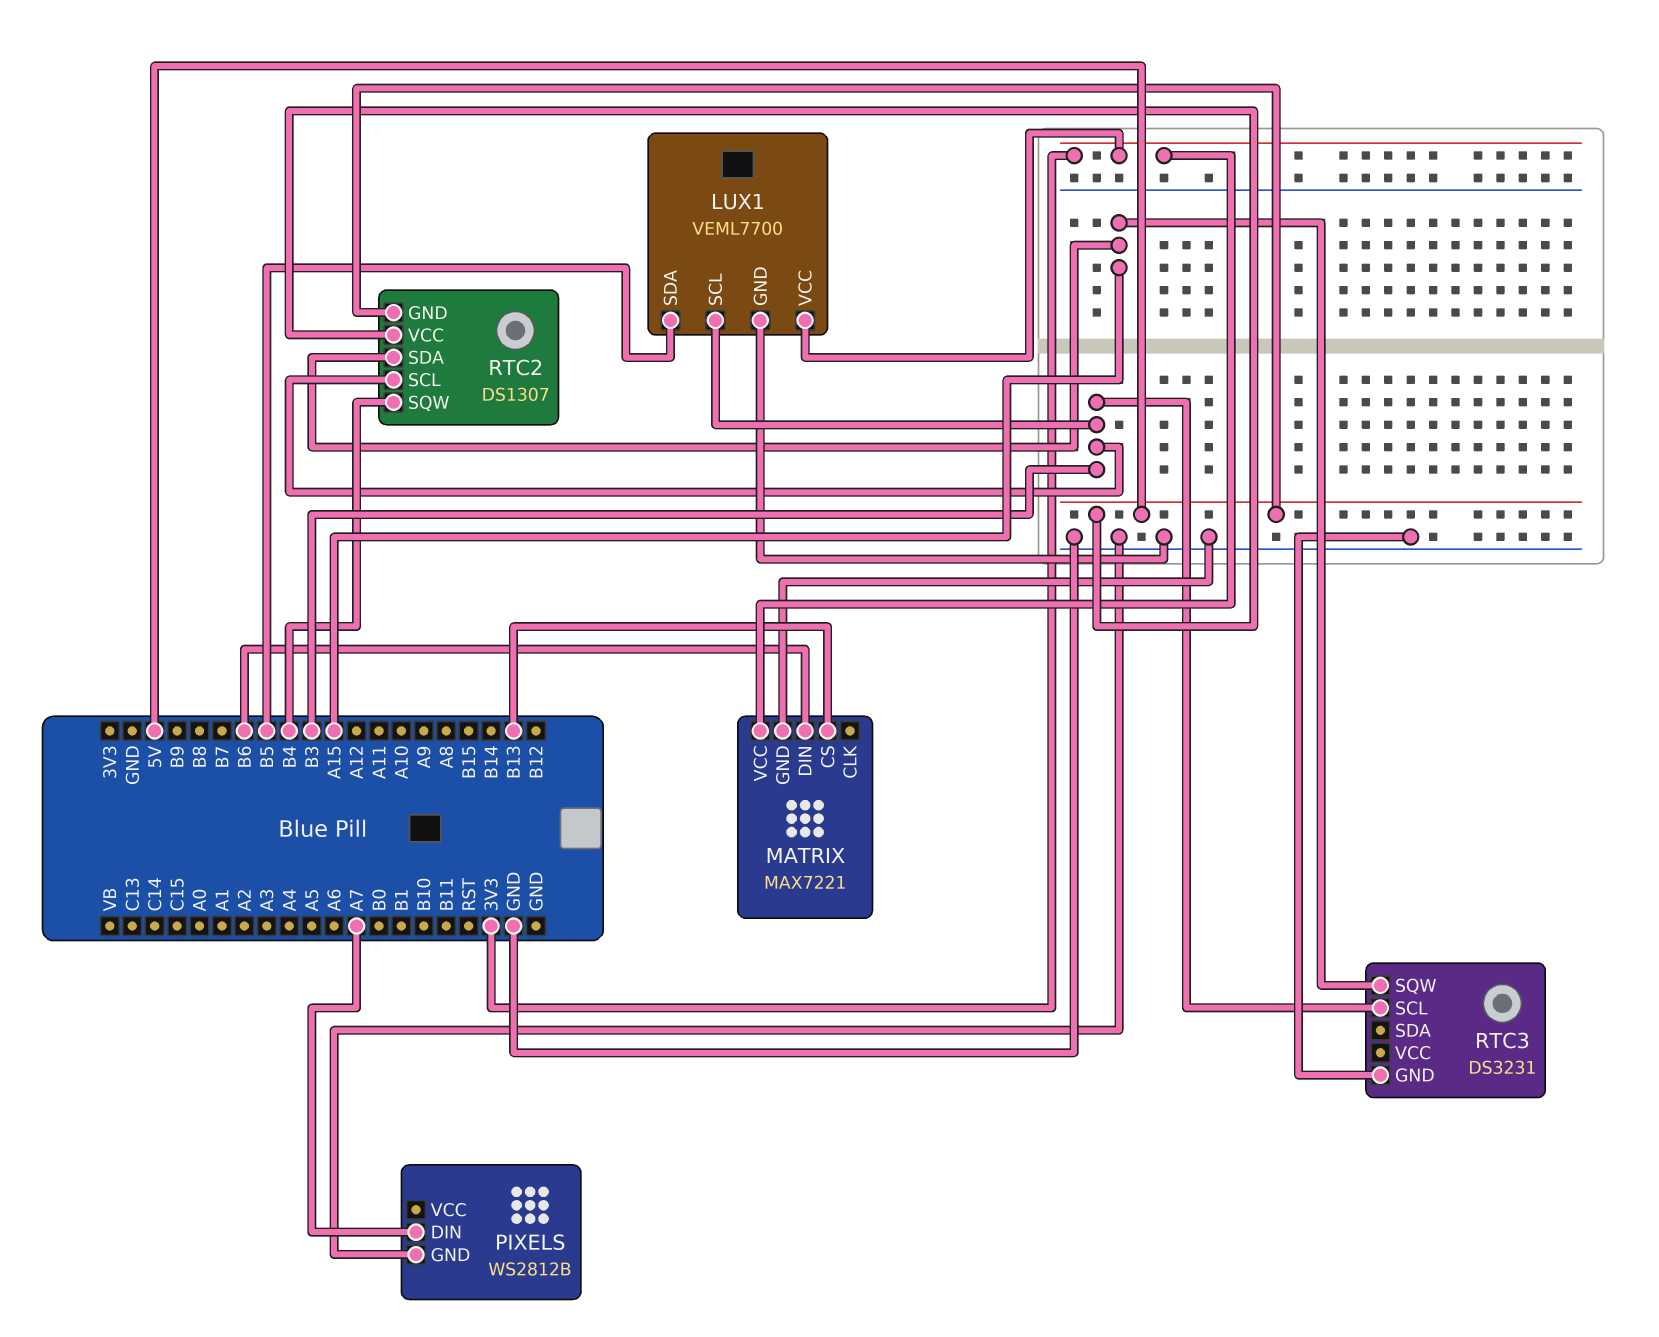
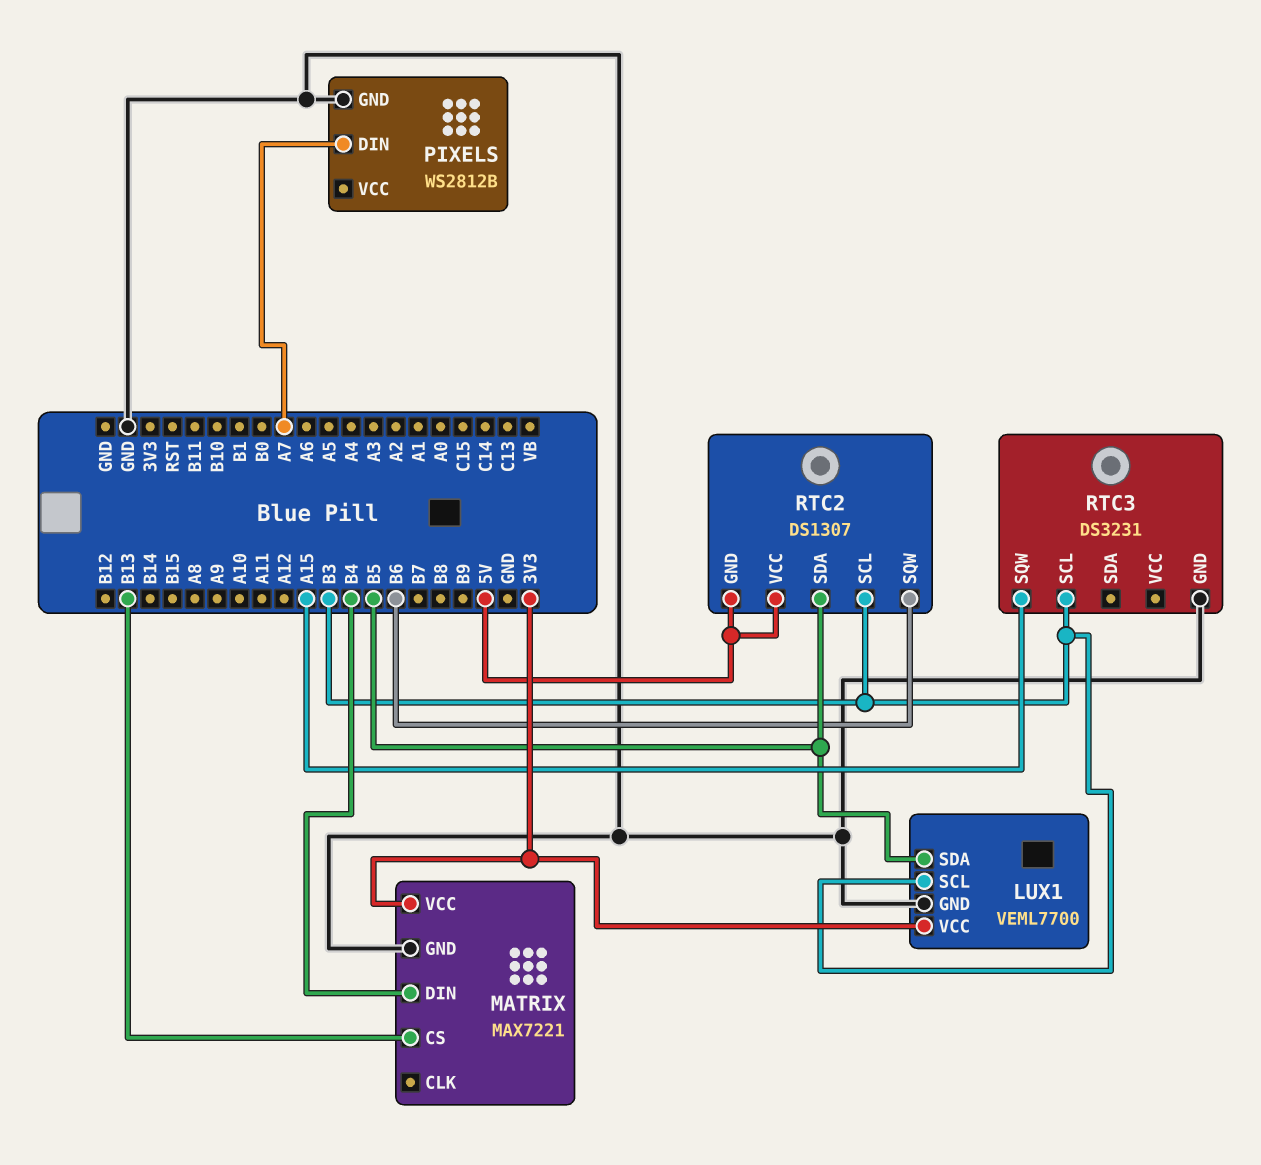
MATRIX pin DIN: B6 -> B4
RTC2 pin SDA: A15 -> B5
RTC2 pin SQW: B4 -> B6

